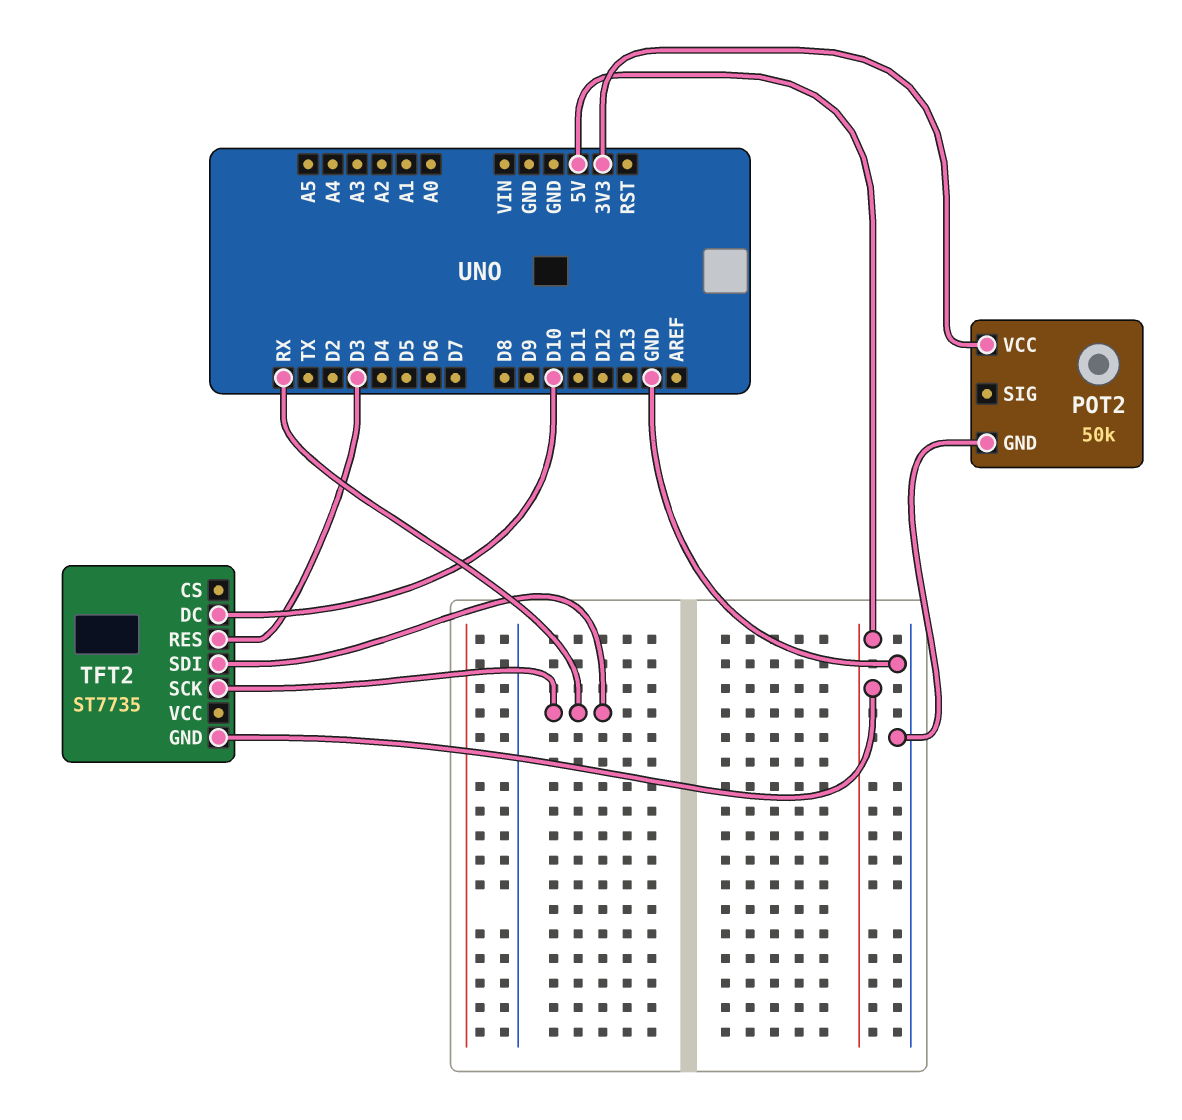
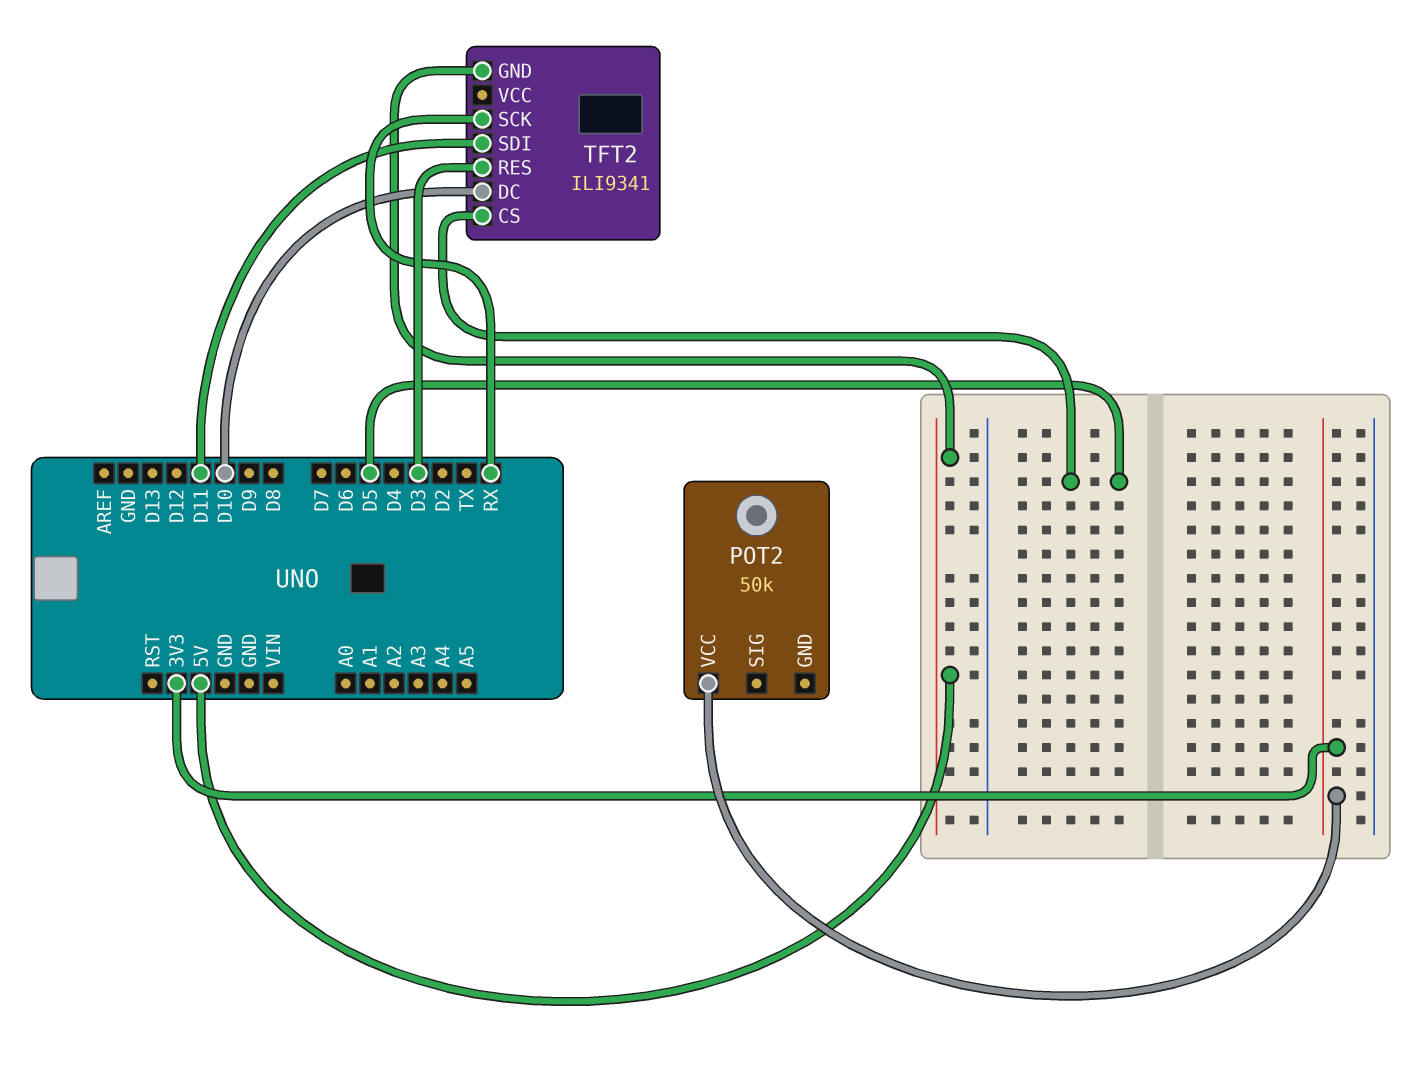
POT2 pin GND: GND -> none
TFT2: ST7735 -> ILI9341
TFT2 pin CS: none -> D5
TFT2 pin SDI: RX -> D11

